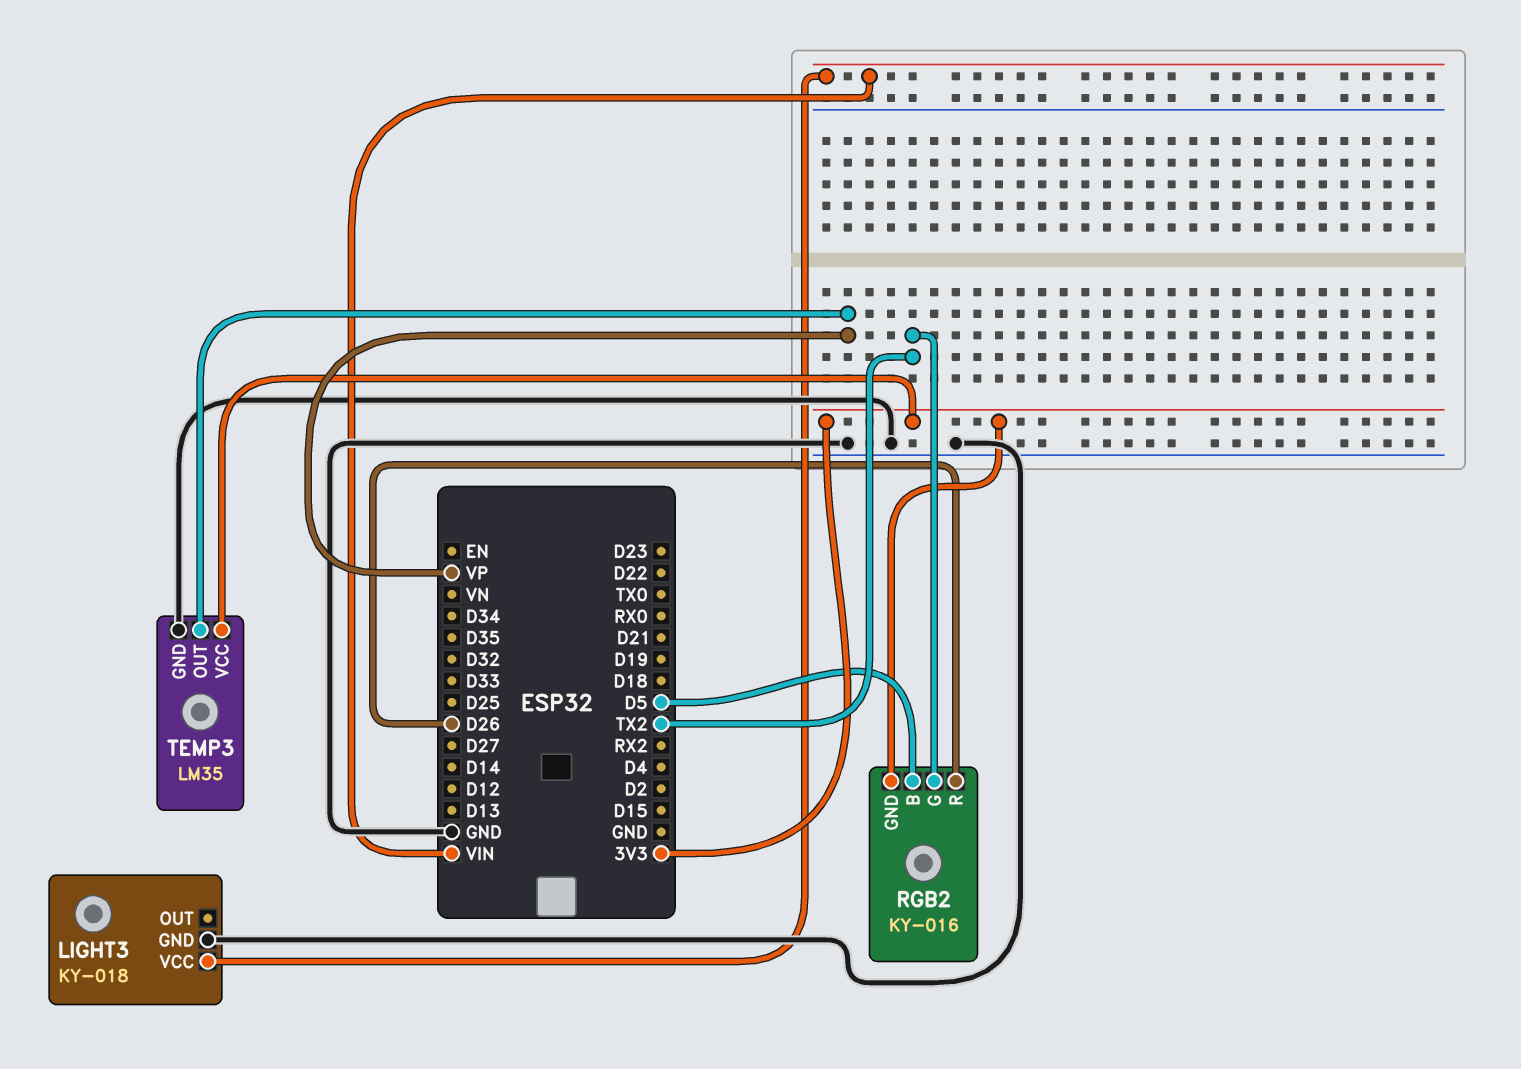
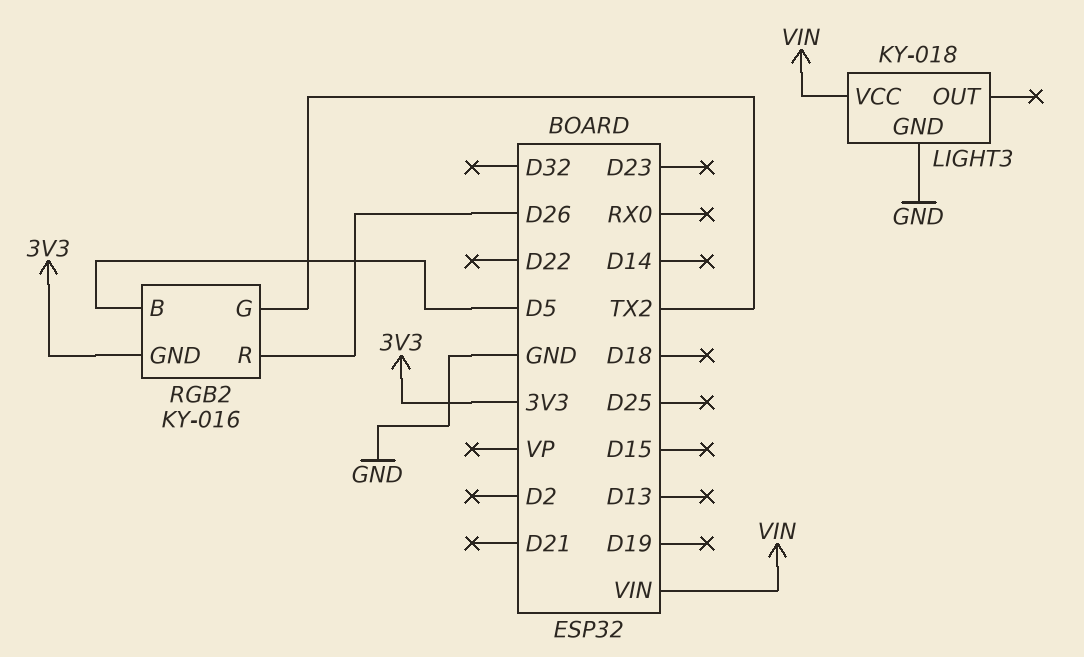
TEMP3: LM35 -> none
TEMP3 pin GND: GND -> none
TEMP3 pin OUT: VP -> none
TEMP3 pin VCC: 3V3 -> none

